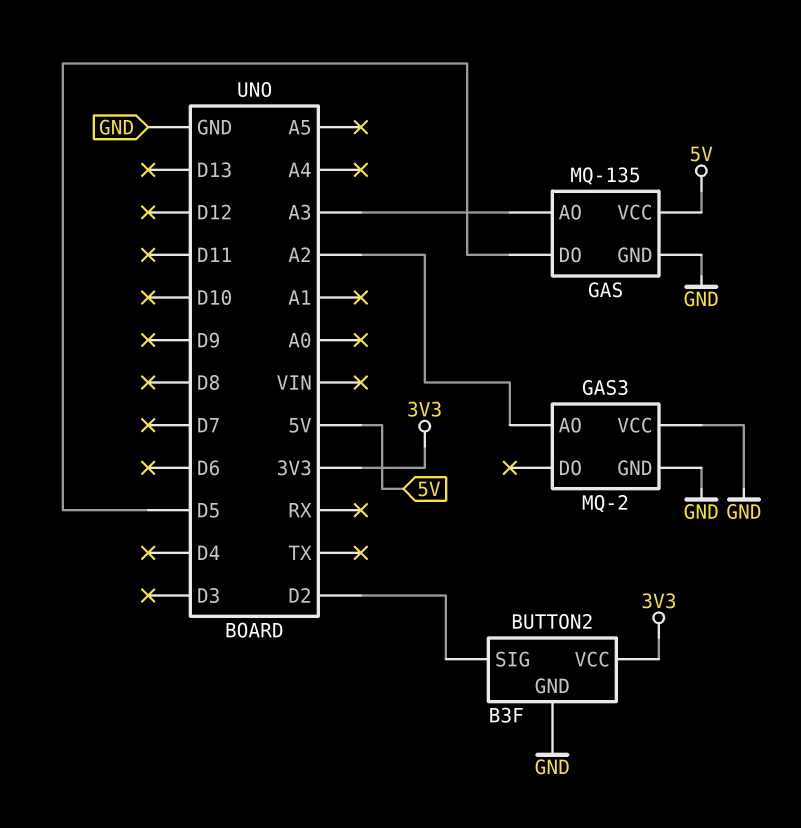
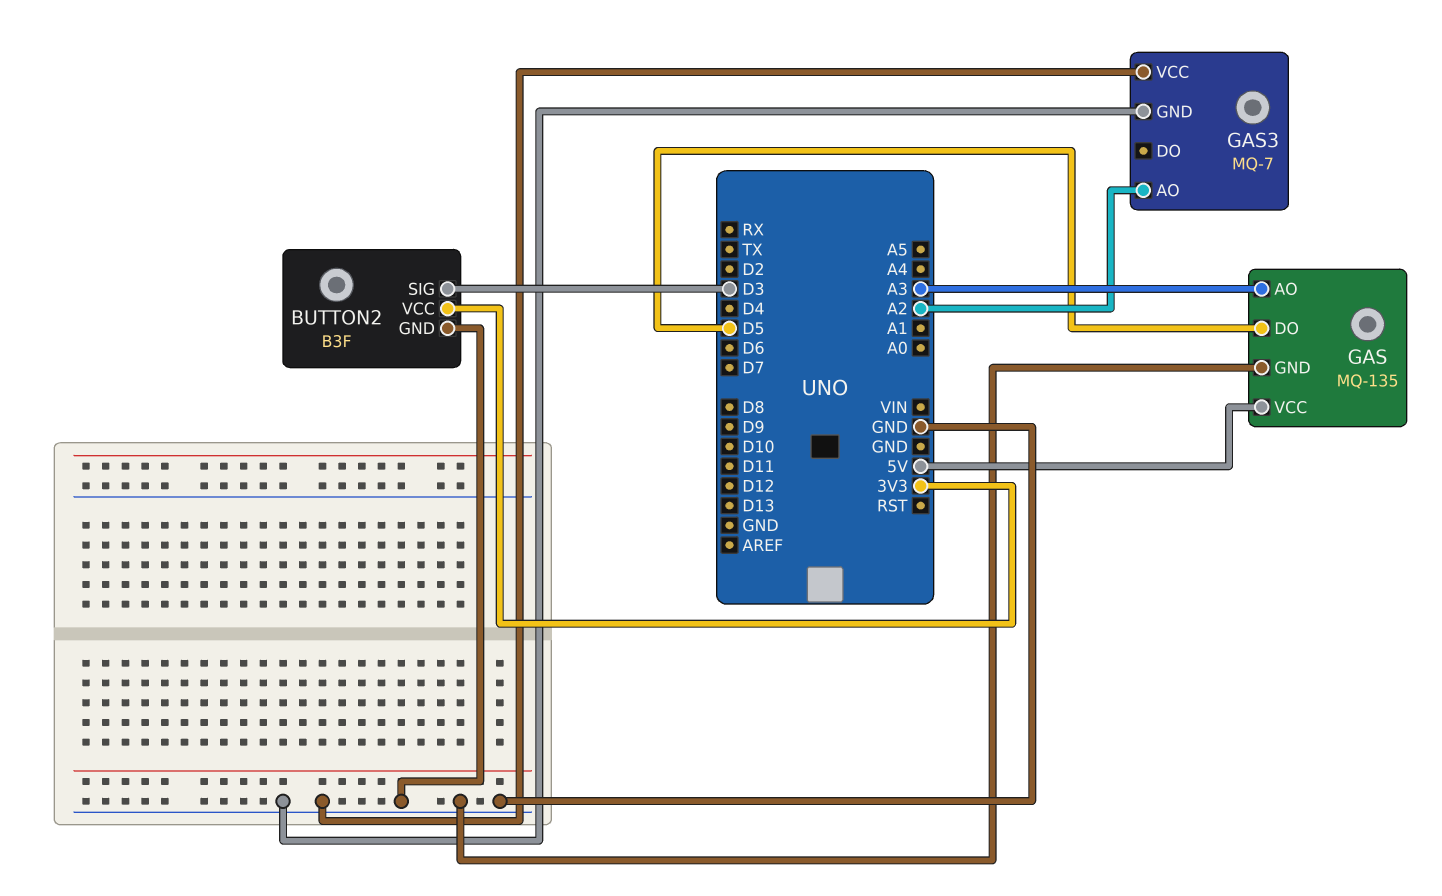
BUTTON2 pin SIG: D2 -> D3
GAS3: MQ-2 -> MQ-7

